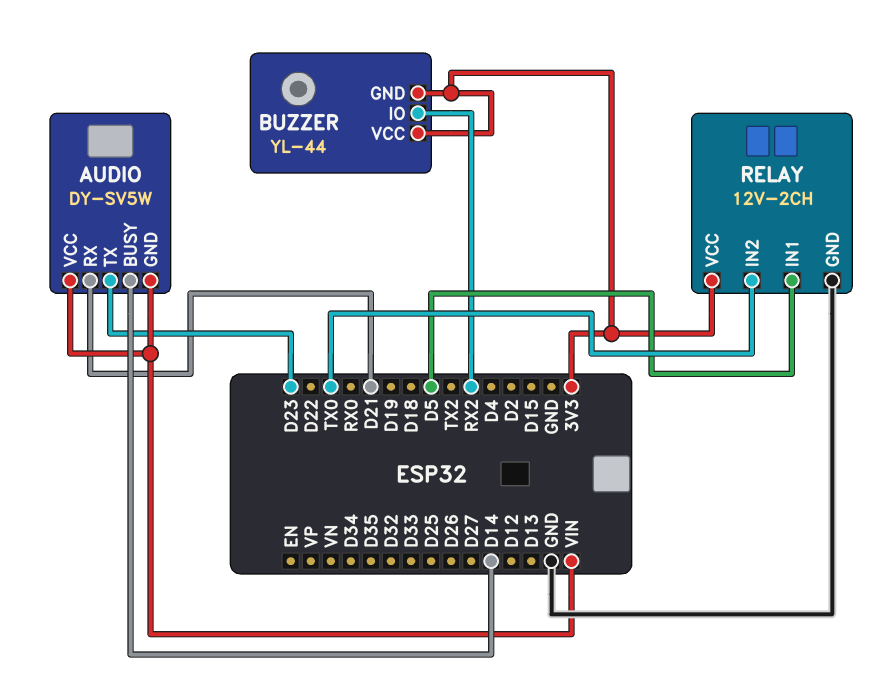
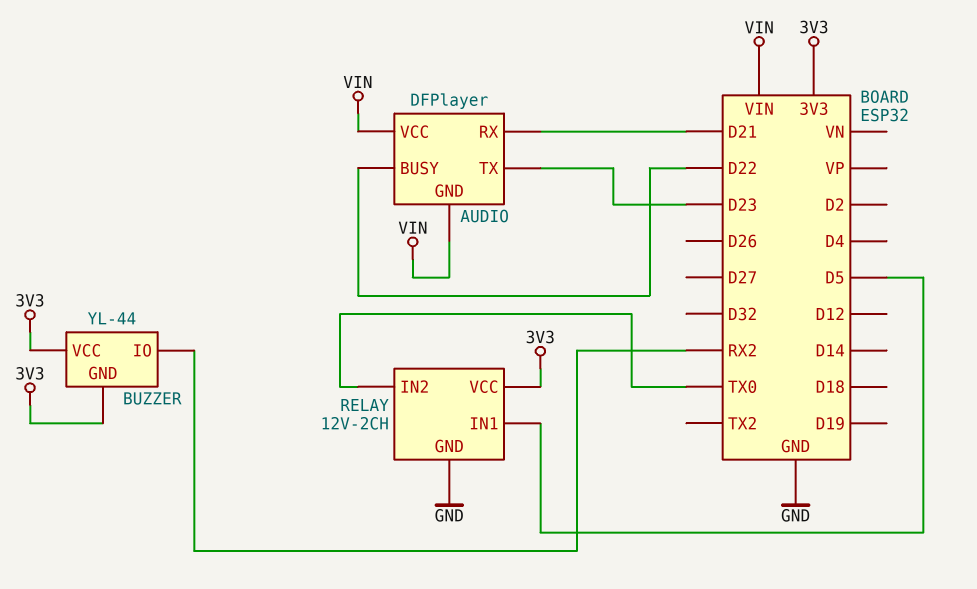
AUDIO: DY-SV5W -> DFPlayer
AUDIO pin BUSY: D14 -> D22

